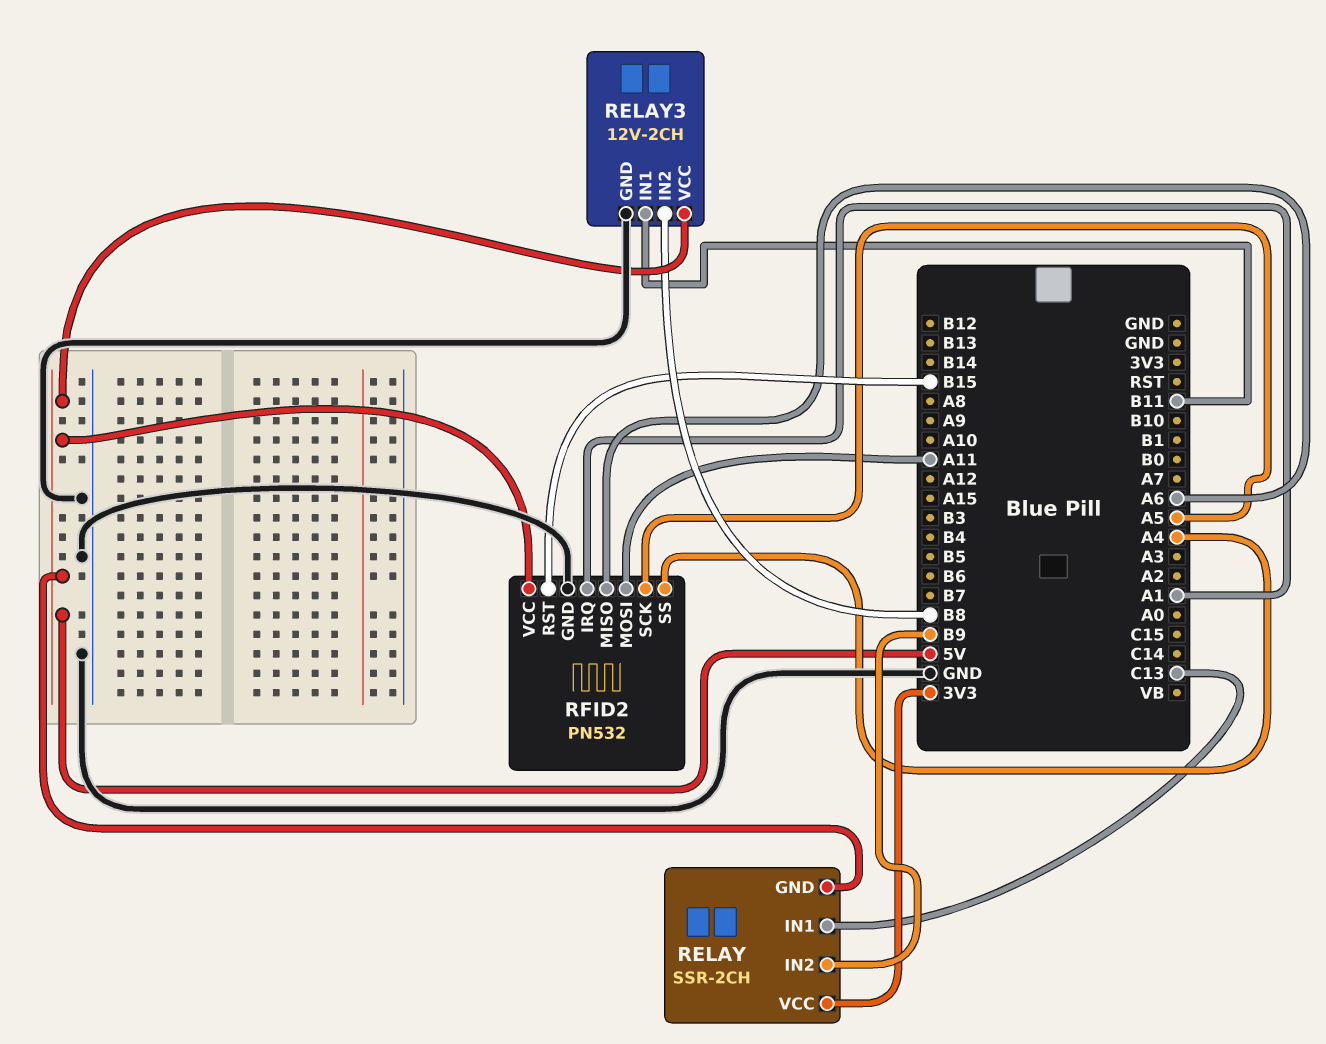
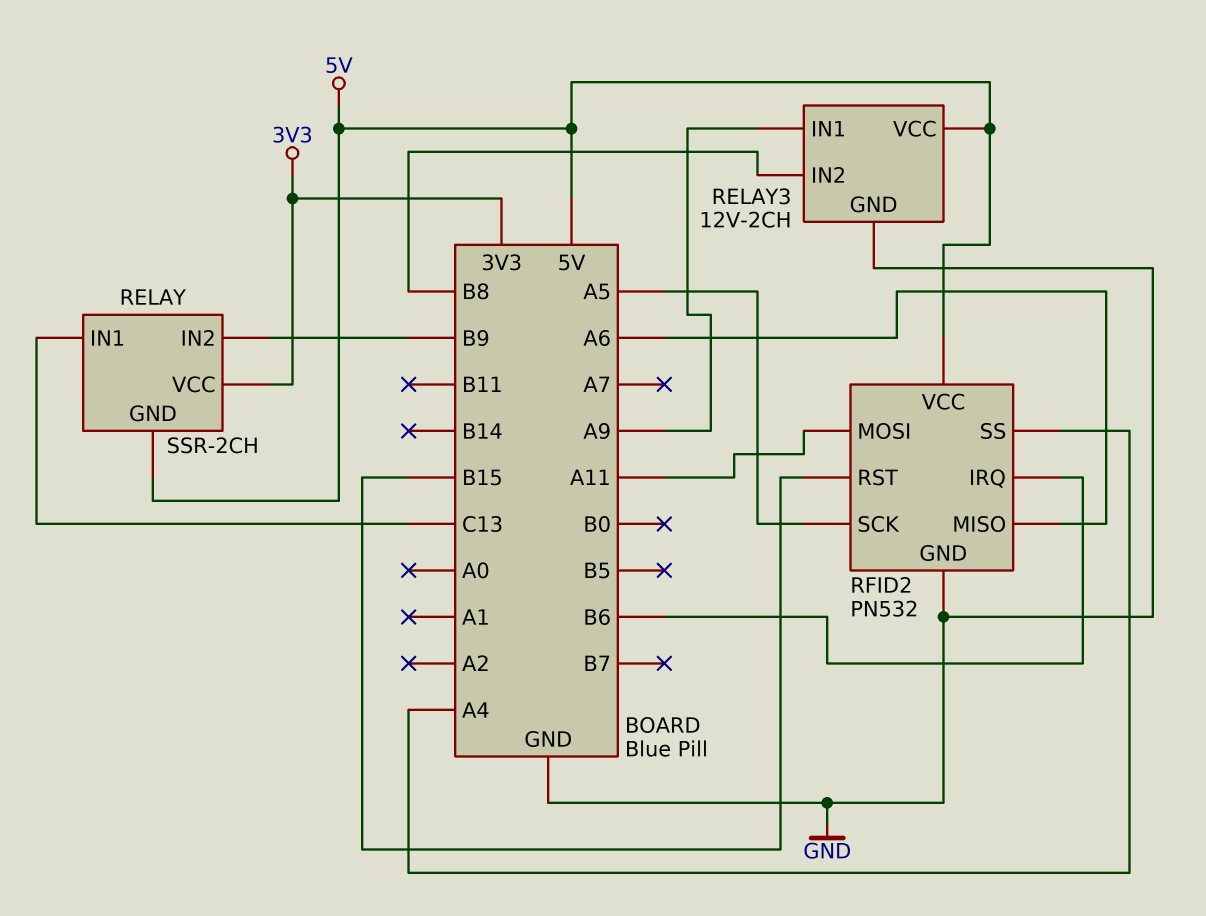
RELAY3 pin IN1: B11 -> A9
RFID2 pin IRQ: A1 -> B6

